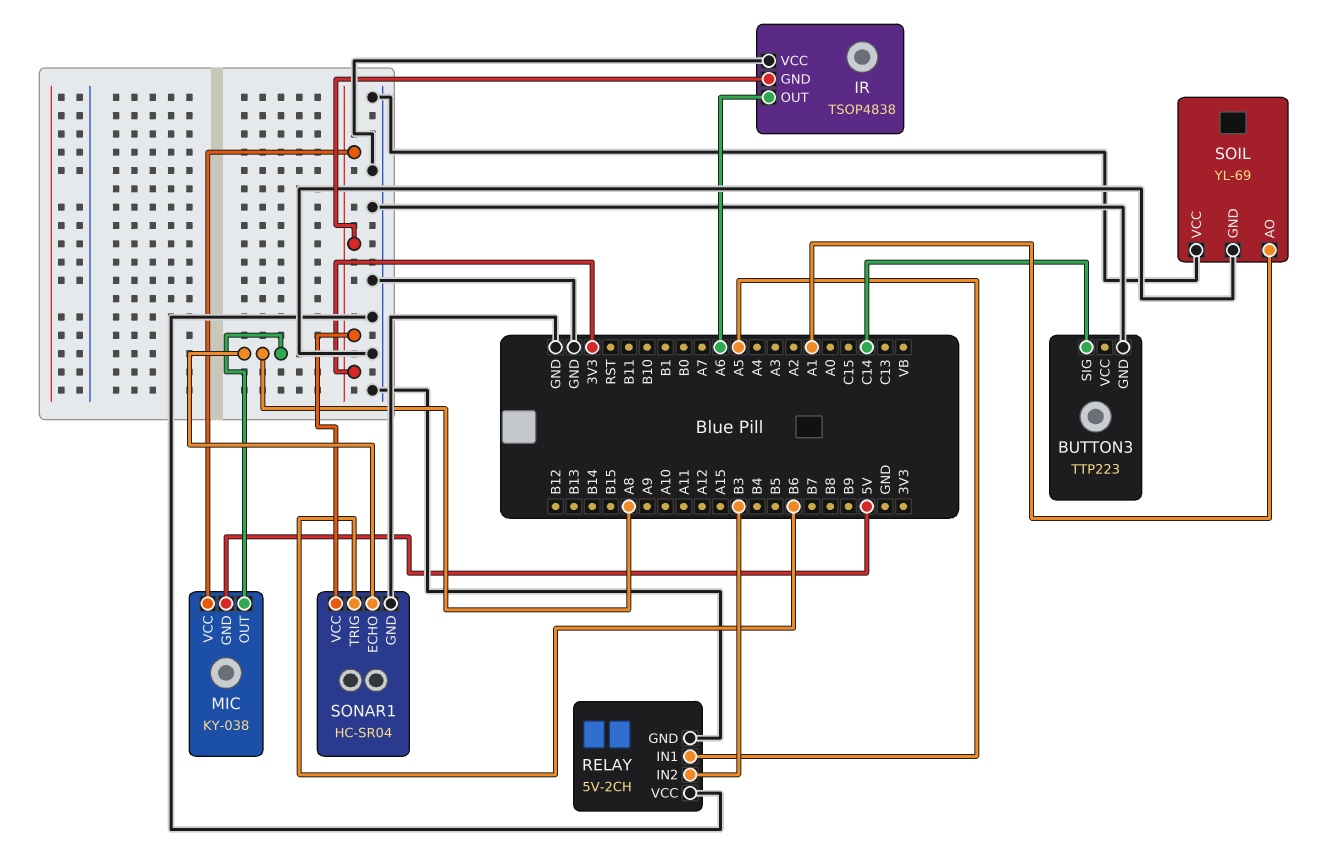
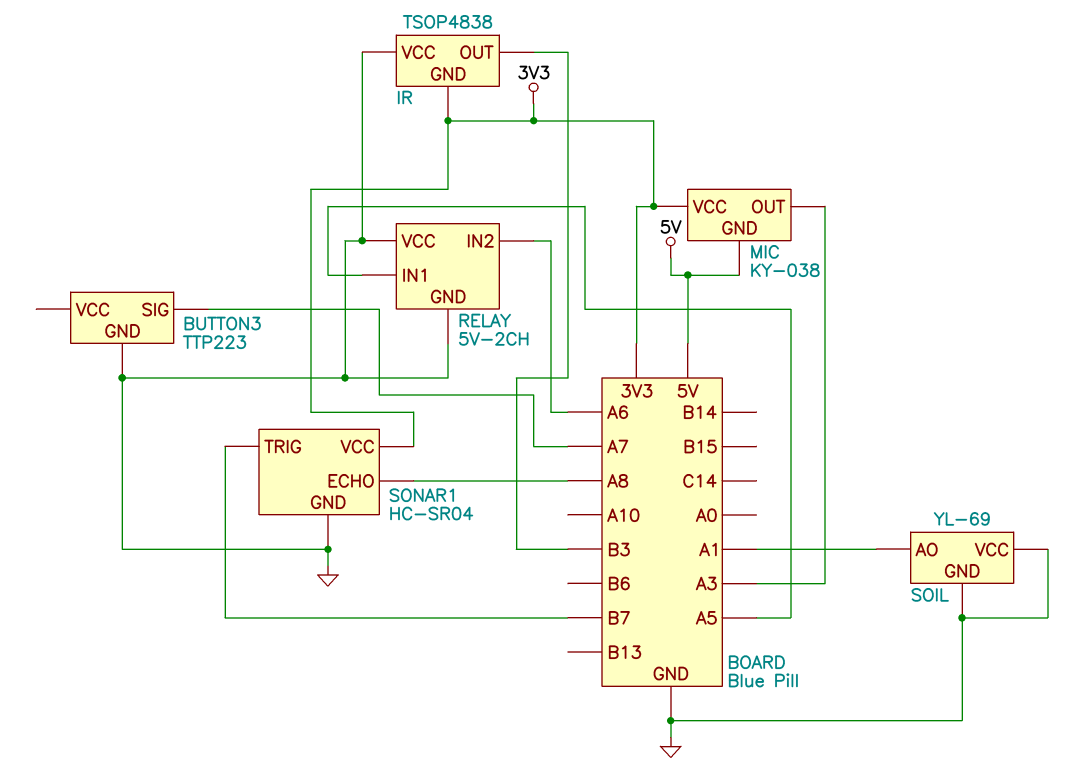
BUTTON3 pin SIG: C14 -> A7
IR pin OUT: A6 -> B3
MIC pin OUT: A8 -> A3
RELAY pin IN2: B3 -> A6
SONAR1 pin TRIG: B6 -> B7

